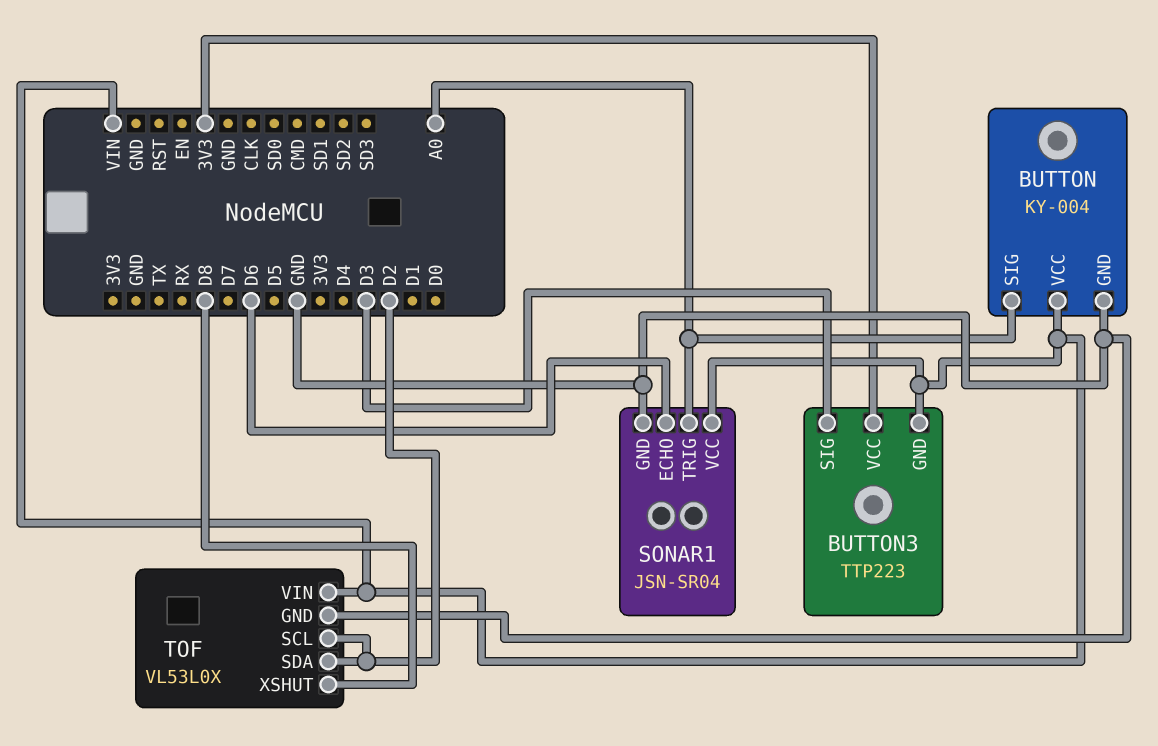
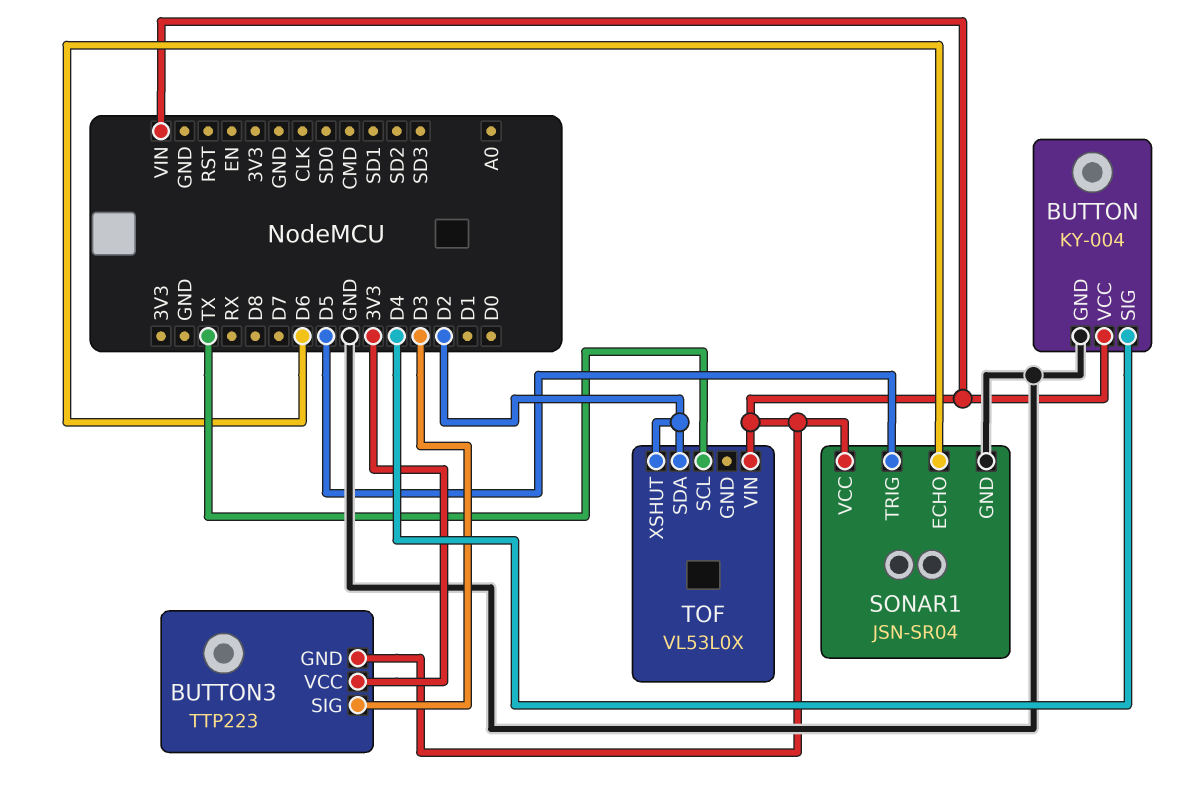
BUTTON pin SIG: A0 -> D4
SONAR1 pin TRIG: A0 -> D5
TOF pin GND: GND -> none
TOF pin SCL: D2 -> TX
TOF pin XSHUT: D8 -> D2

